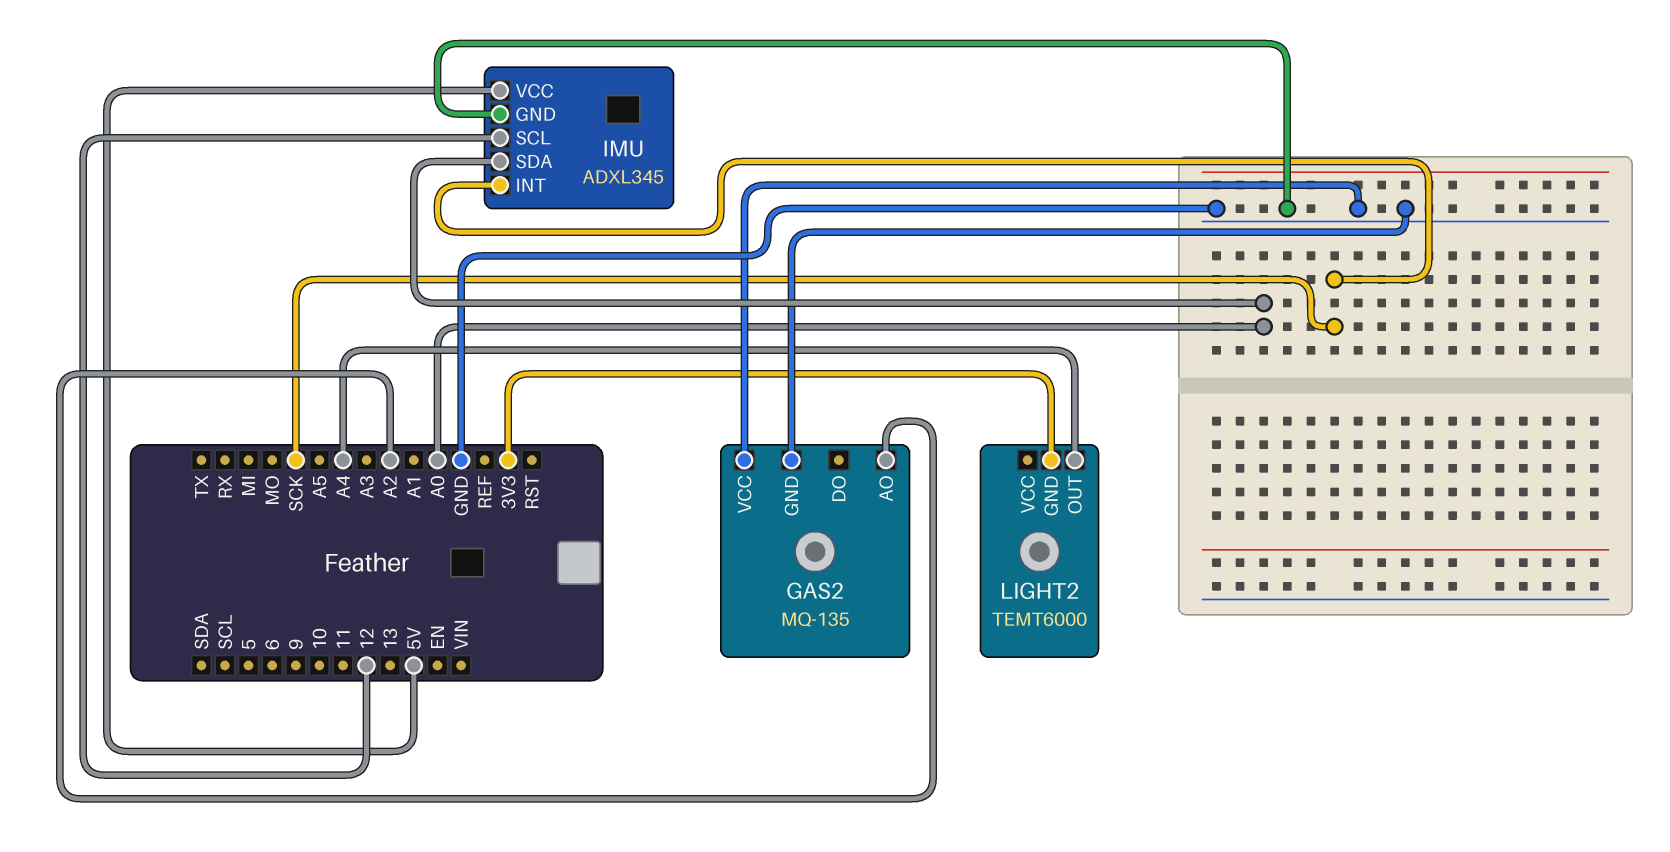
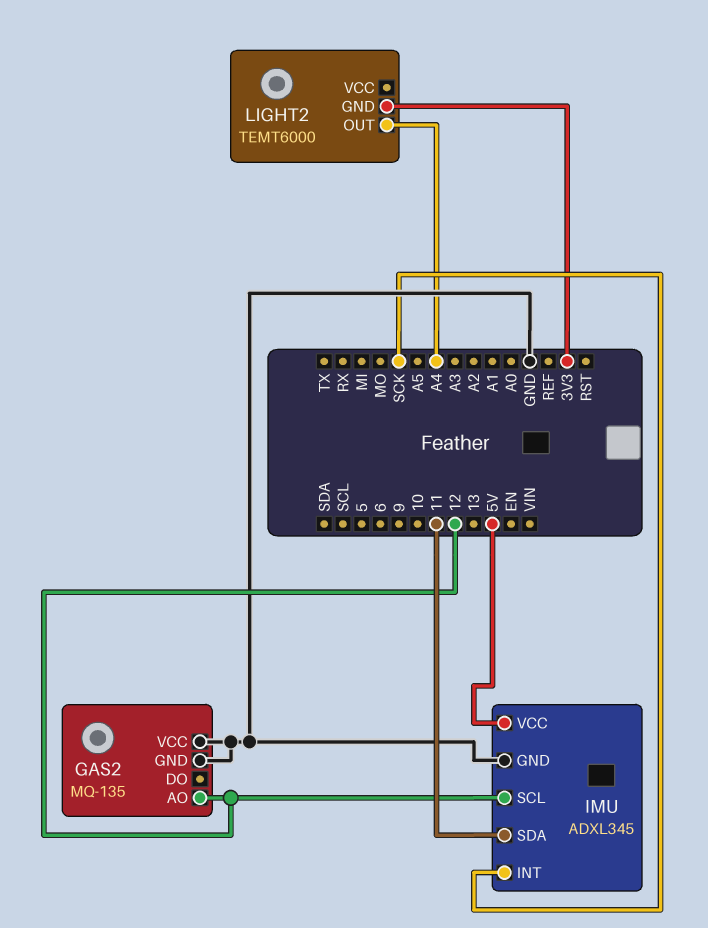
GAS2 pin AO: A2 -> 12
IMU pin SDA: A0 -> 11

